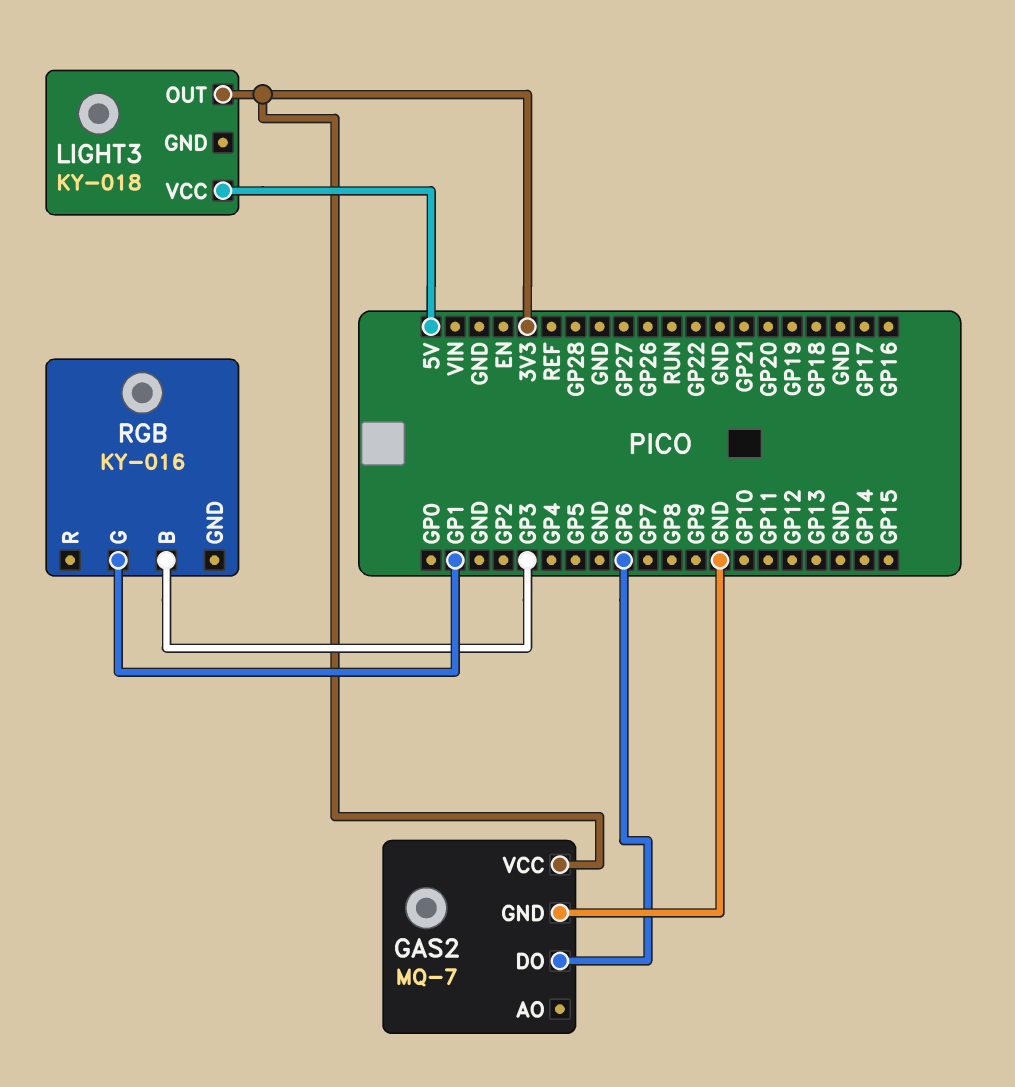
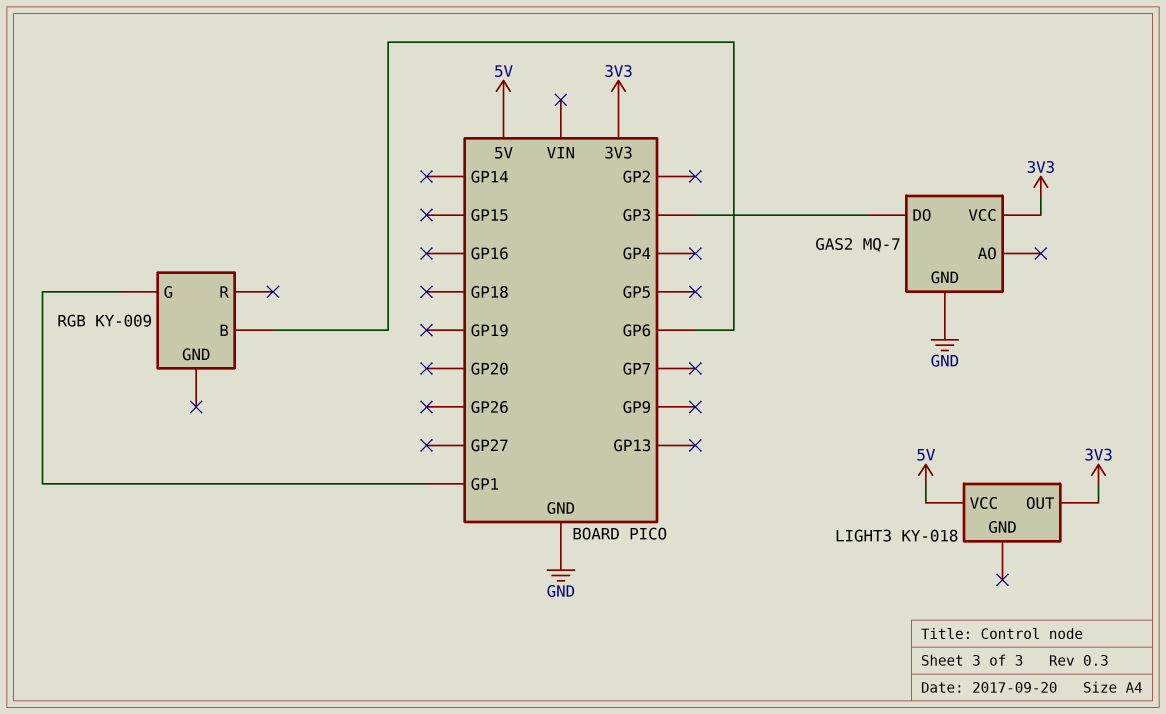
GAS2 pin DO: GP6 -> GP3
RGB: KY-016 -> KY-009
RGB pin B: GP3 -> GP6

